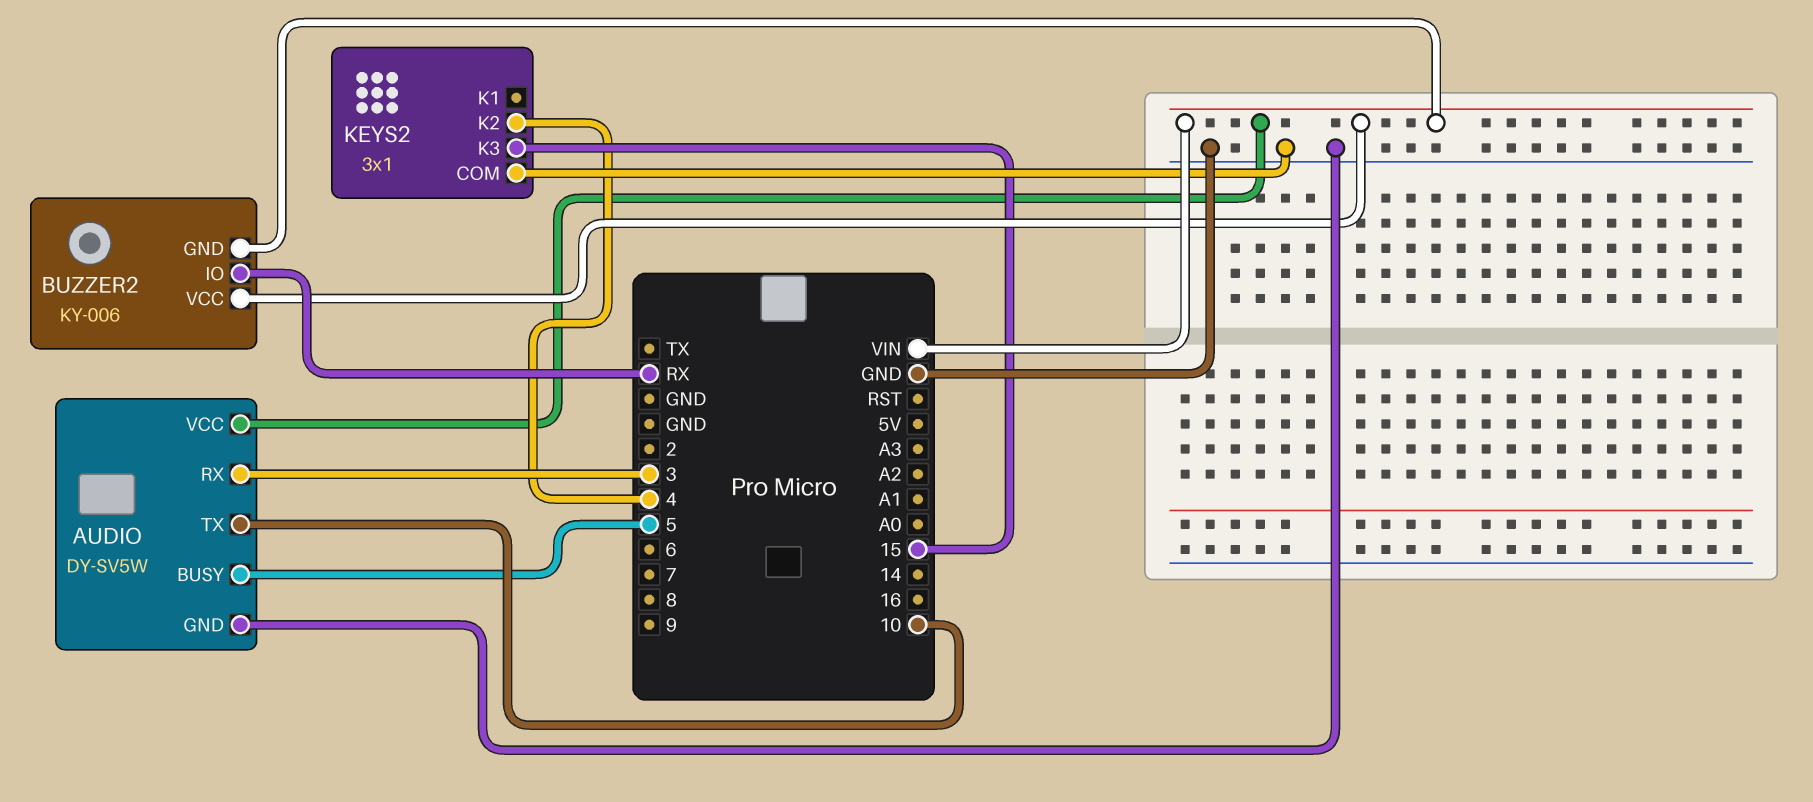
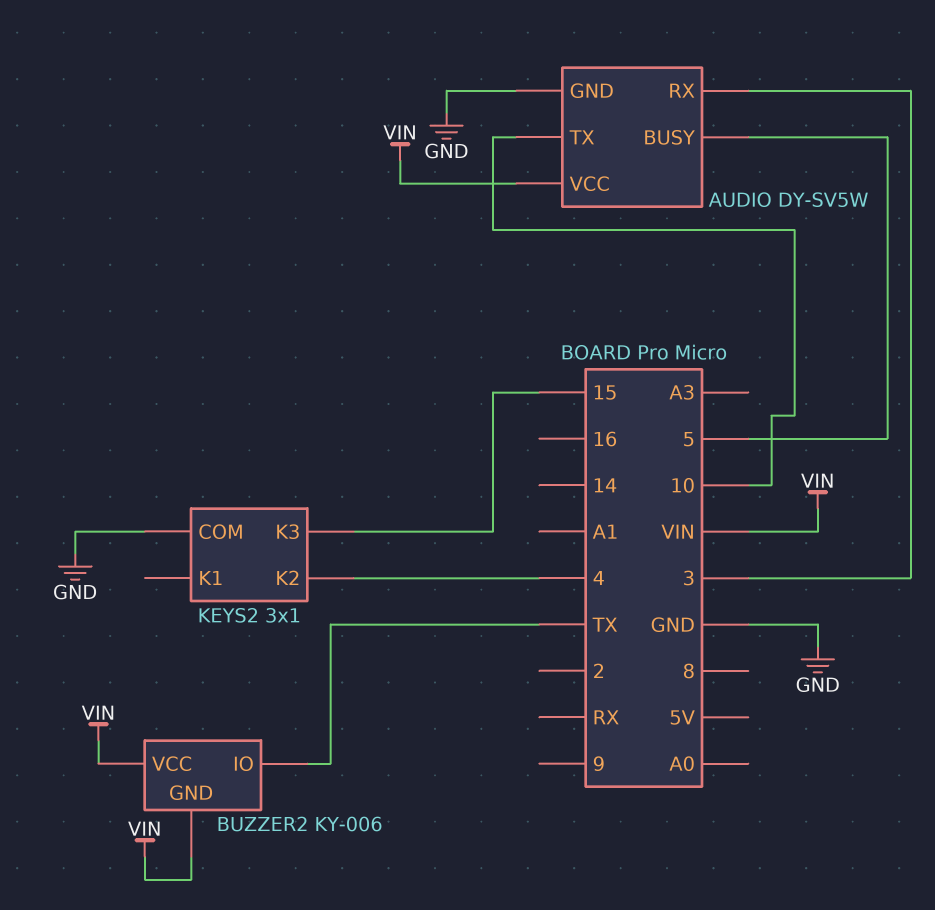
BUZZER2 pin IO: RX -> TX

